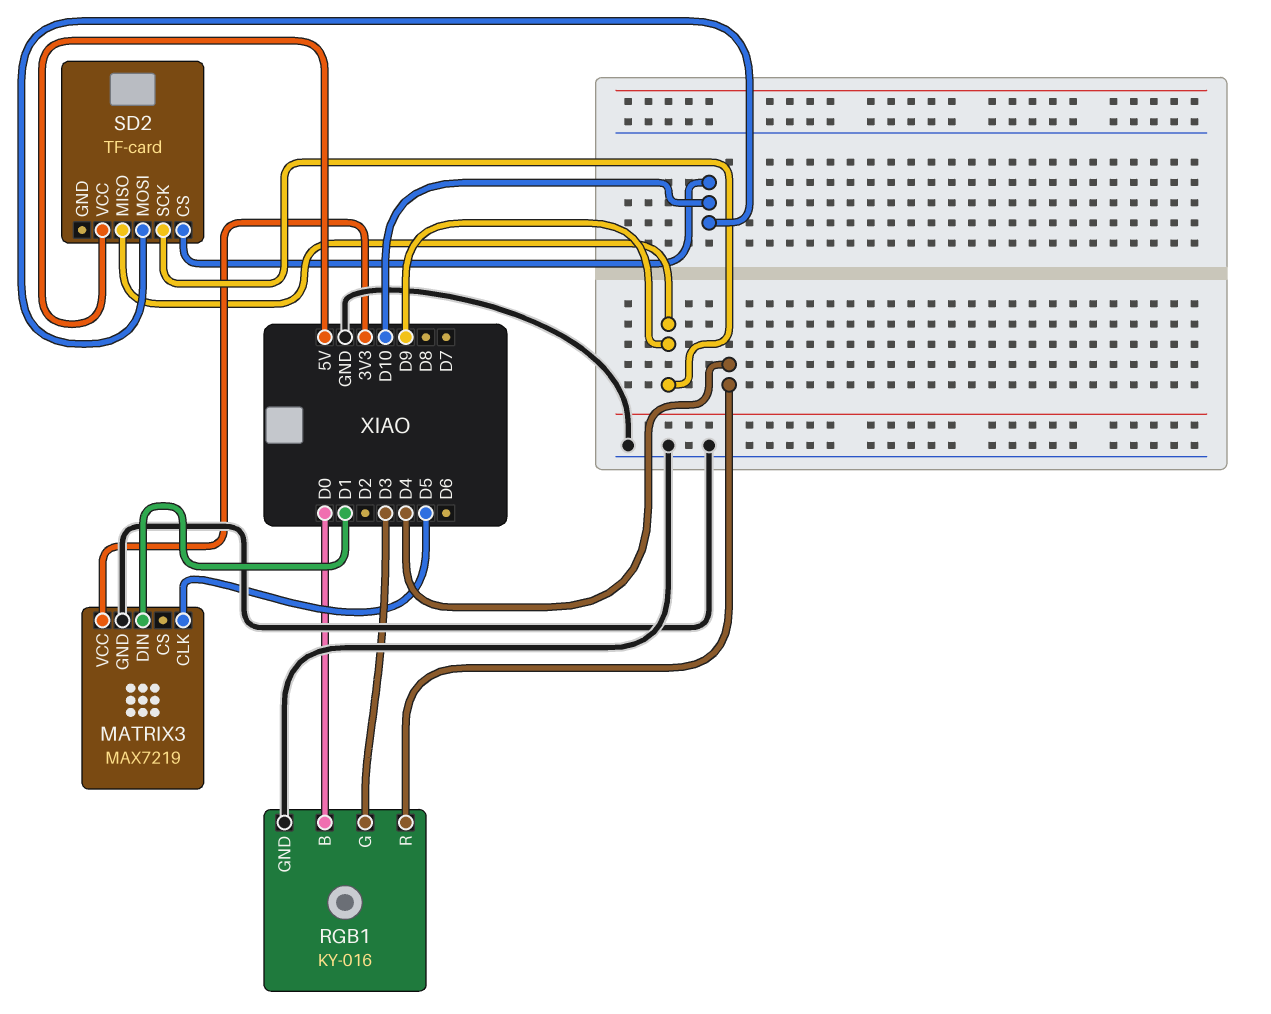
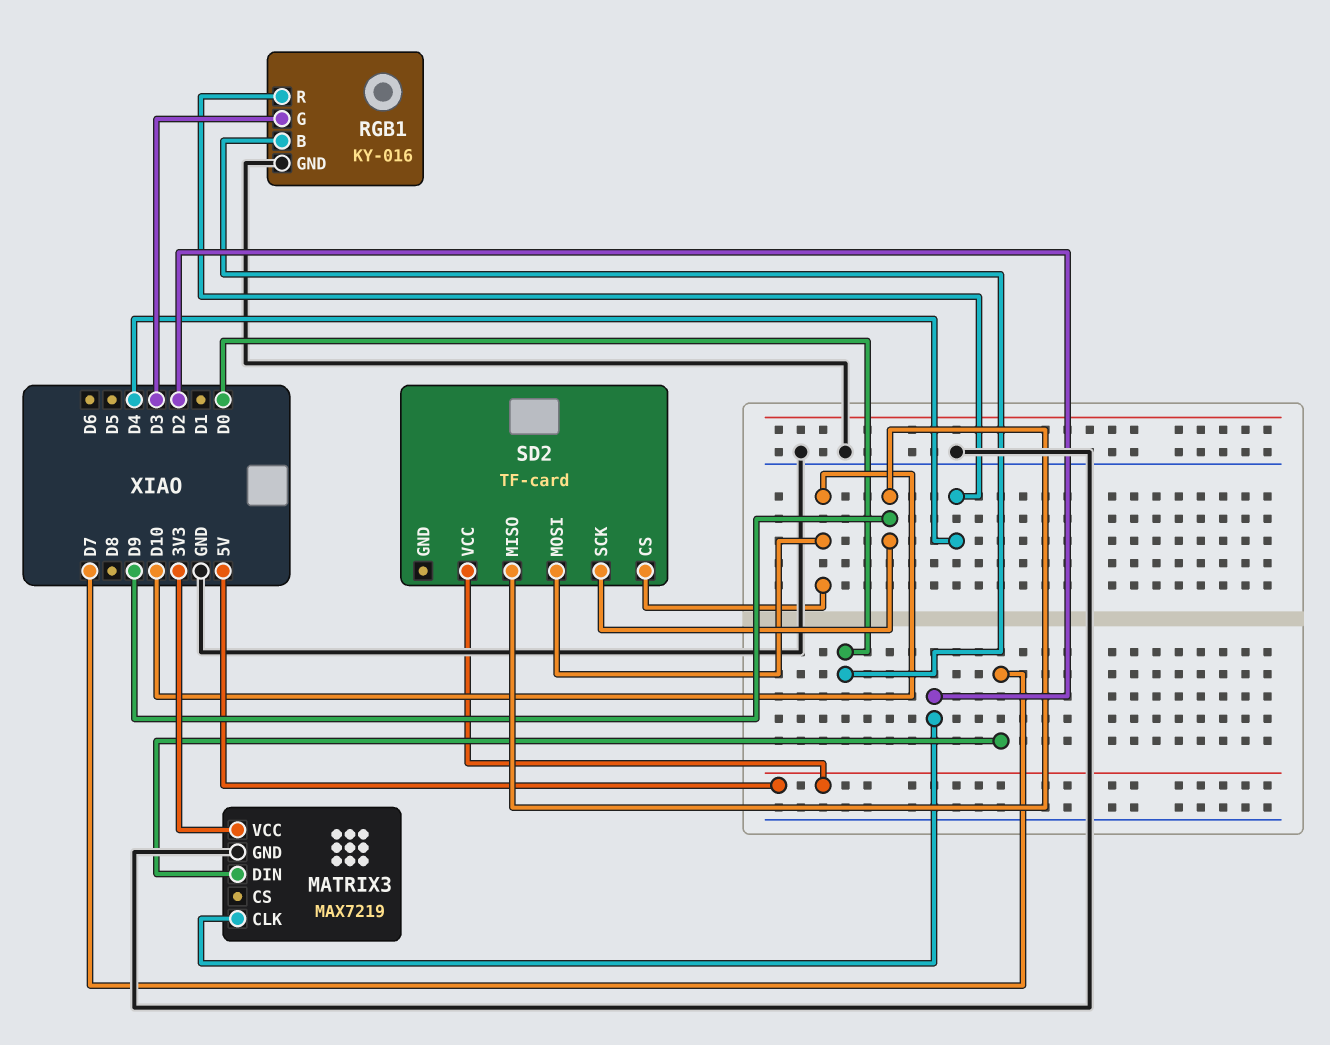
MATRIX3 pin CLK: D5 -> D2
MATRIX3 pin DIN: D1 -> D7

